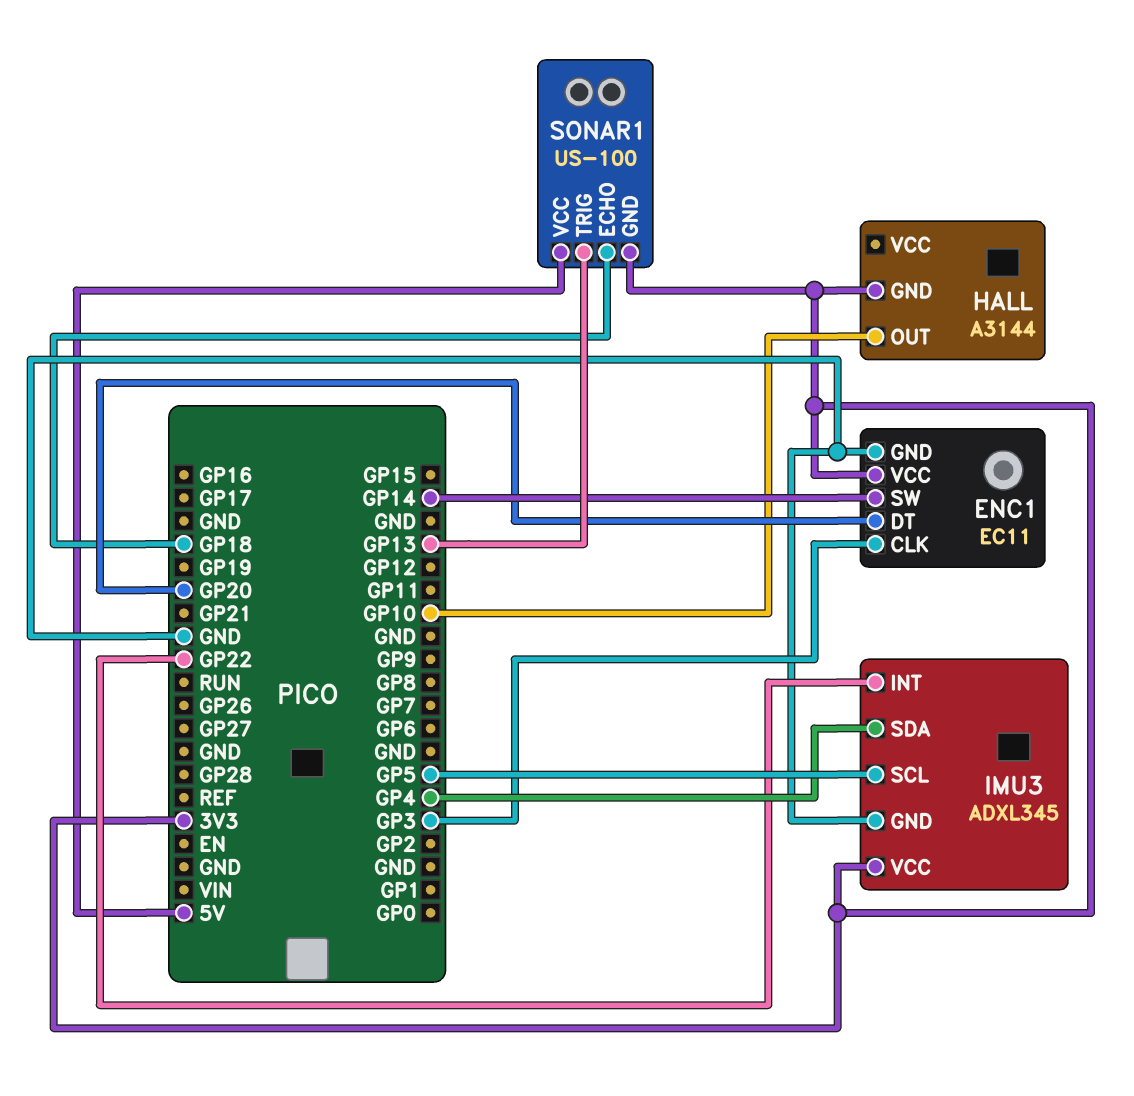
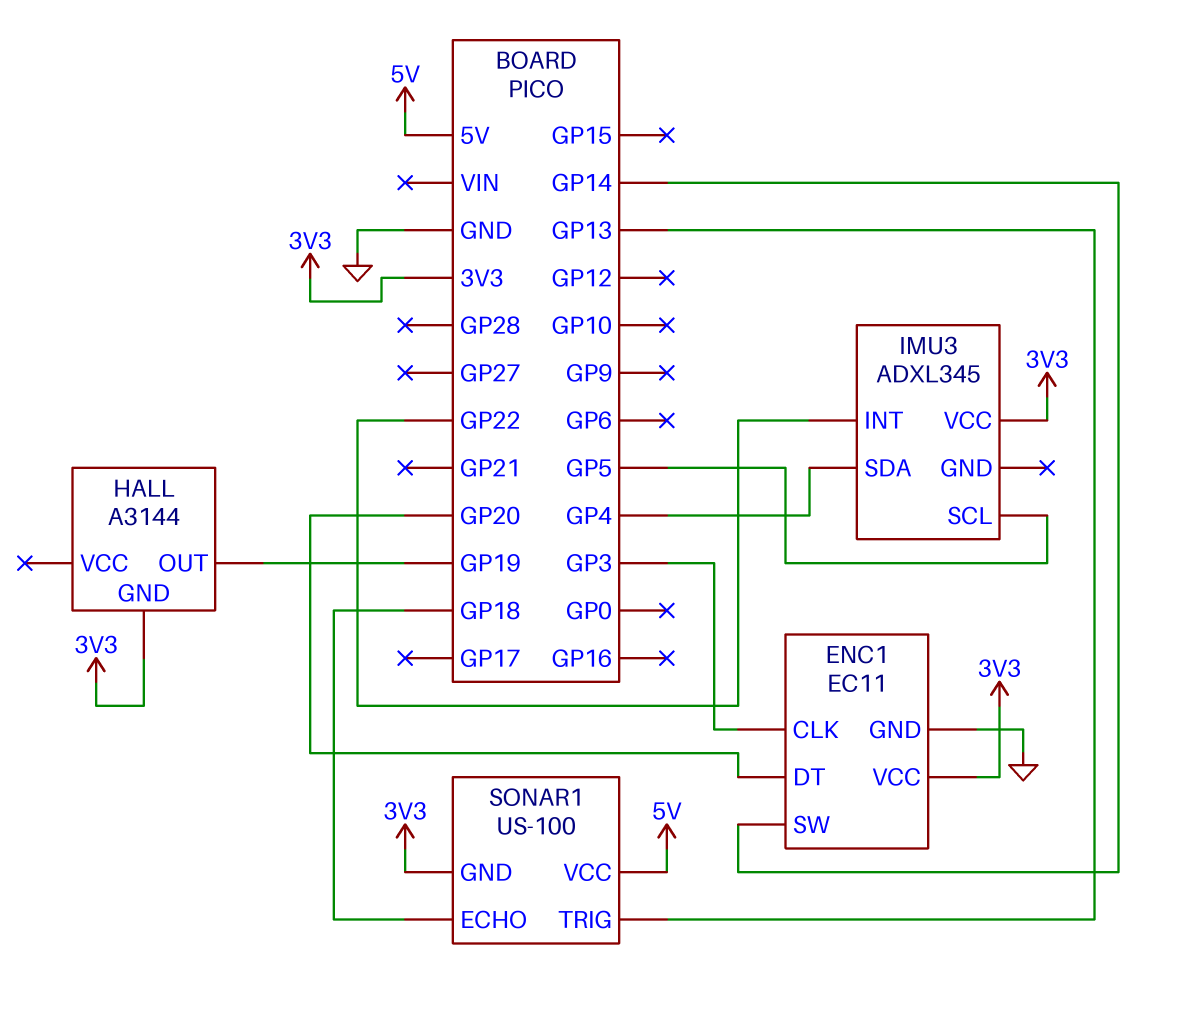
HALL pin OUT: GP10 -> GP19
IMU3 pin GND: GND -> none

